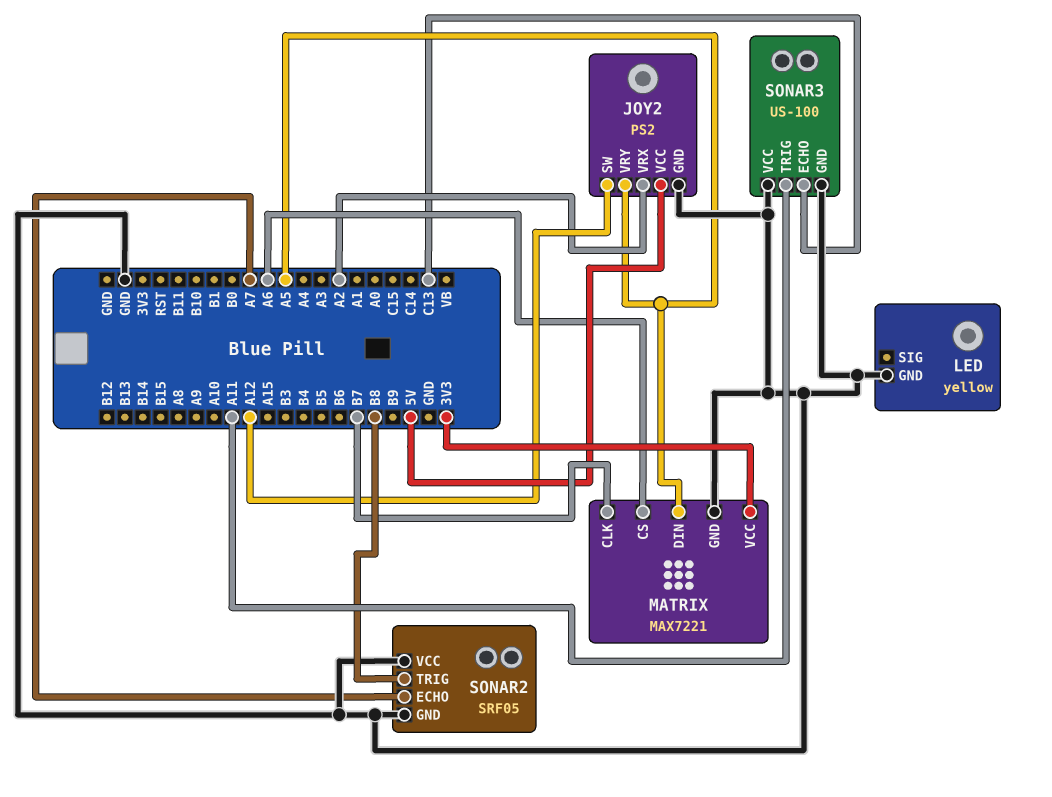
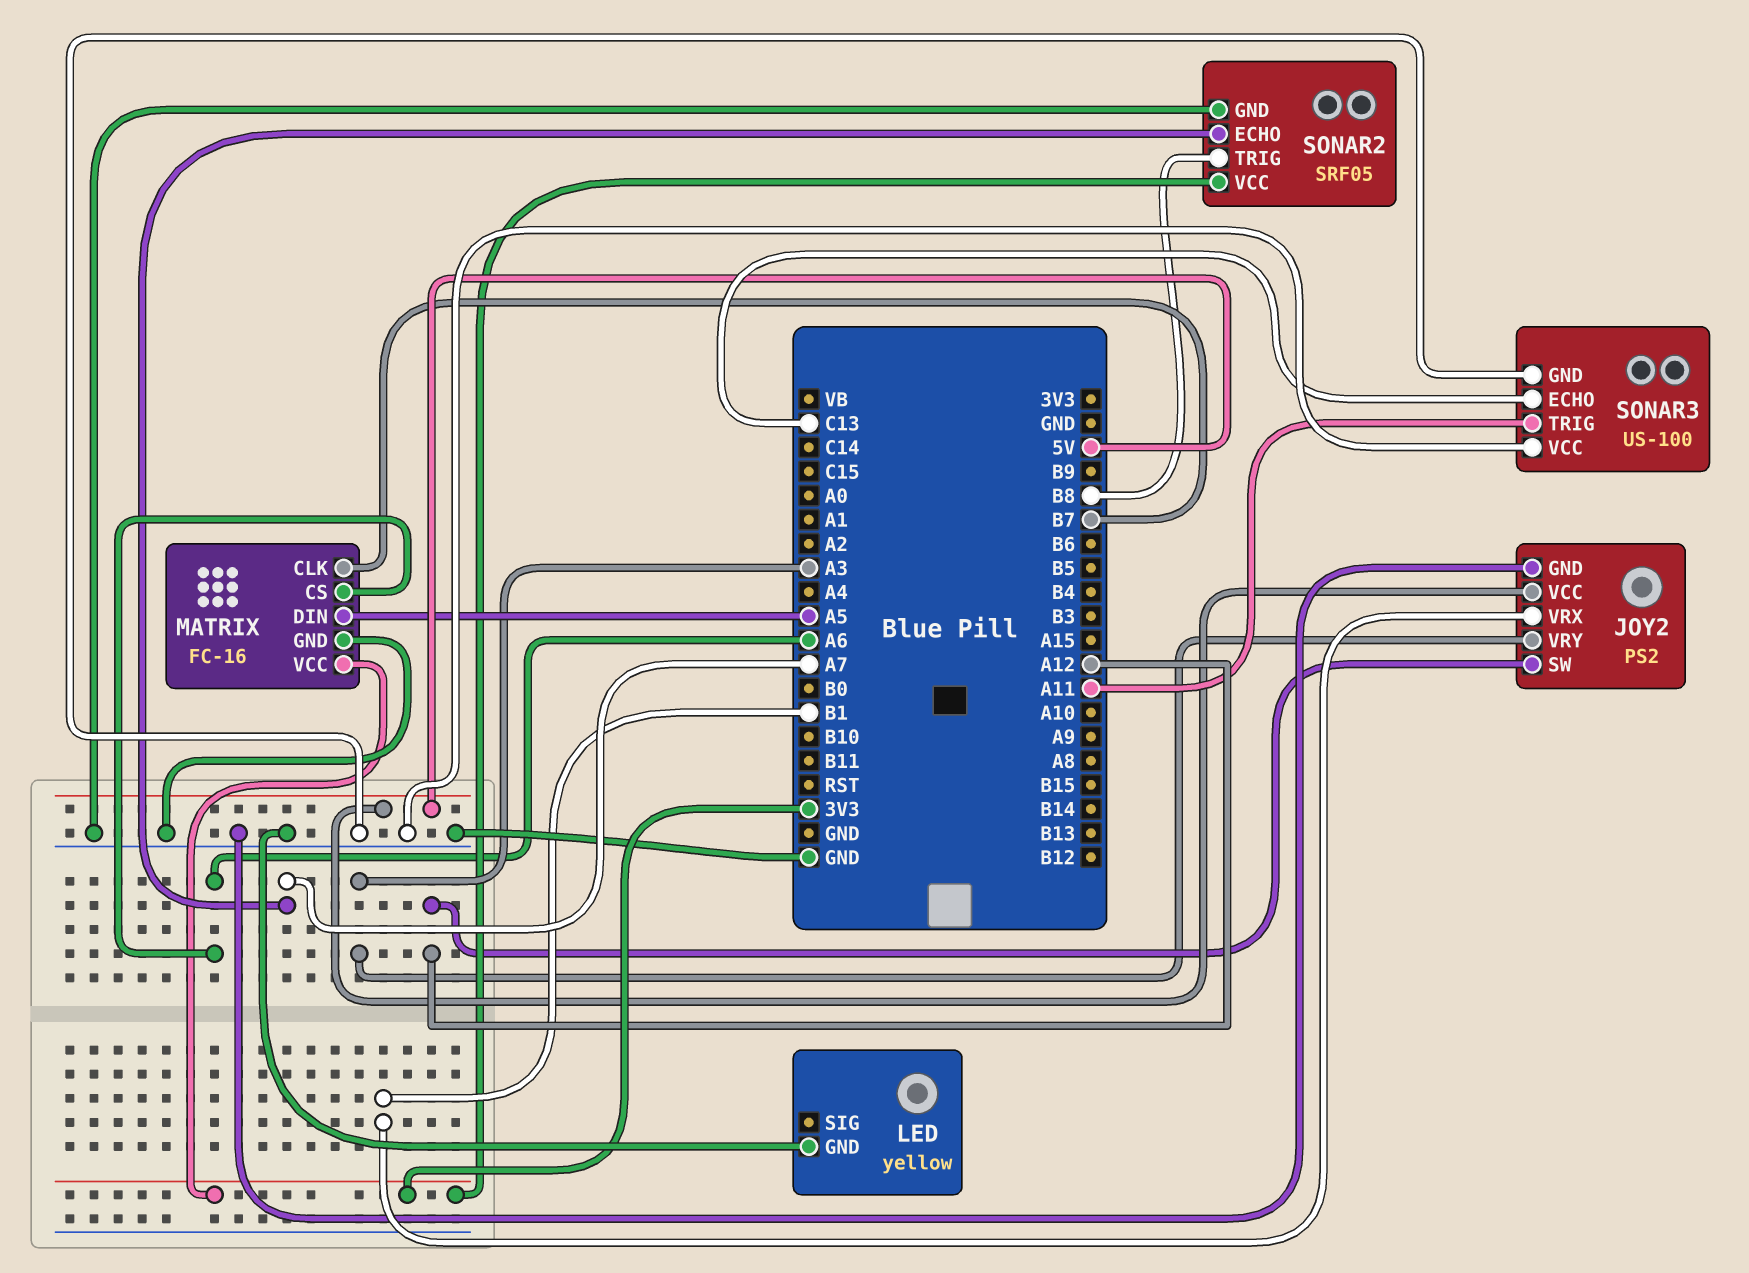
JOY2 pin VRX: A2 -> B1
JOY2 pin VRY: A5 -> A3
MATRIX: MAX7221 -> FC-16
SONAR2 pin VCC: GND -> 3V3

